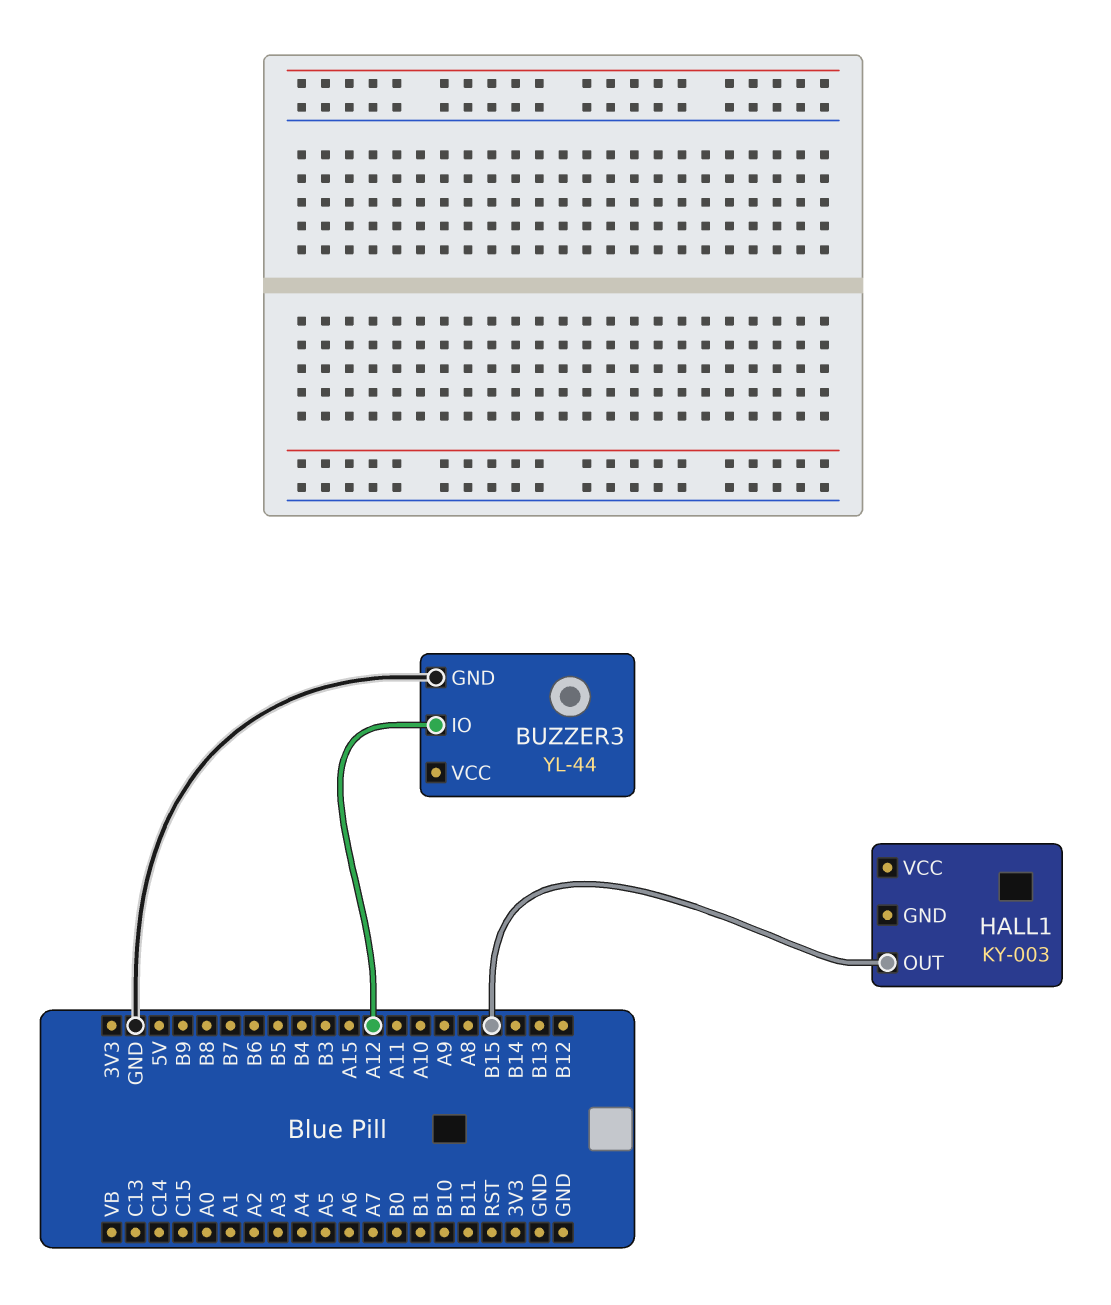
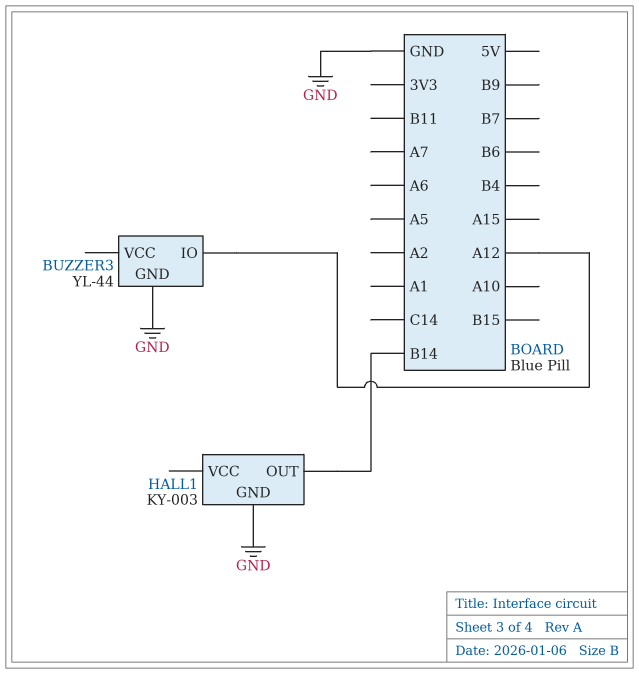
HALL1 pin GND: none -> GND
HALL1 pin OUT: B15 -> B14

